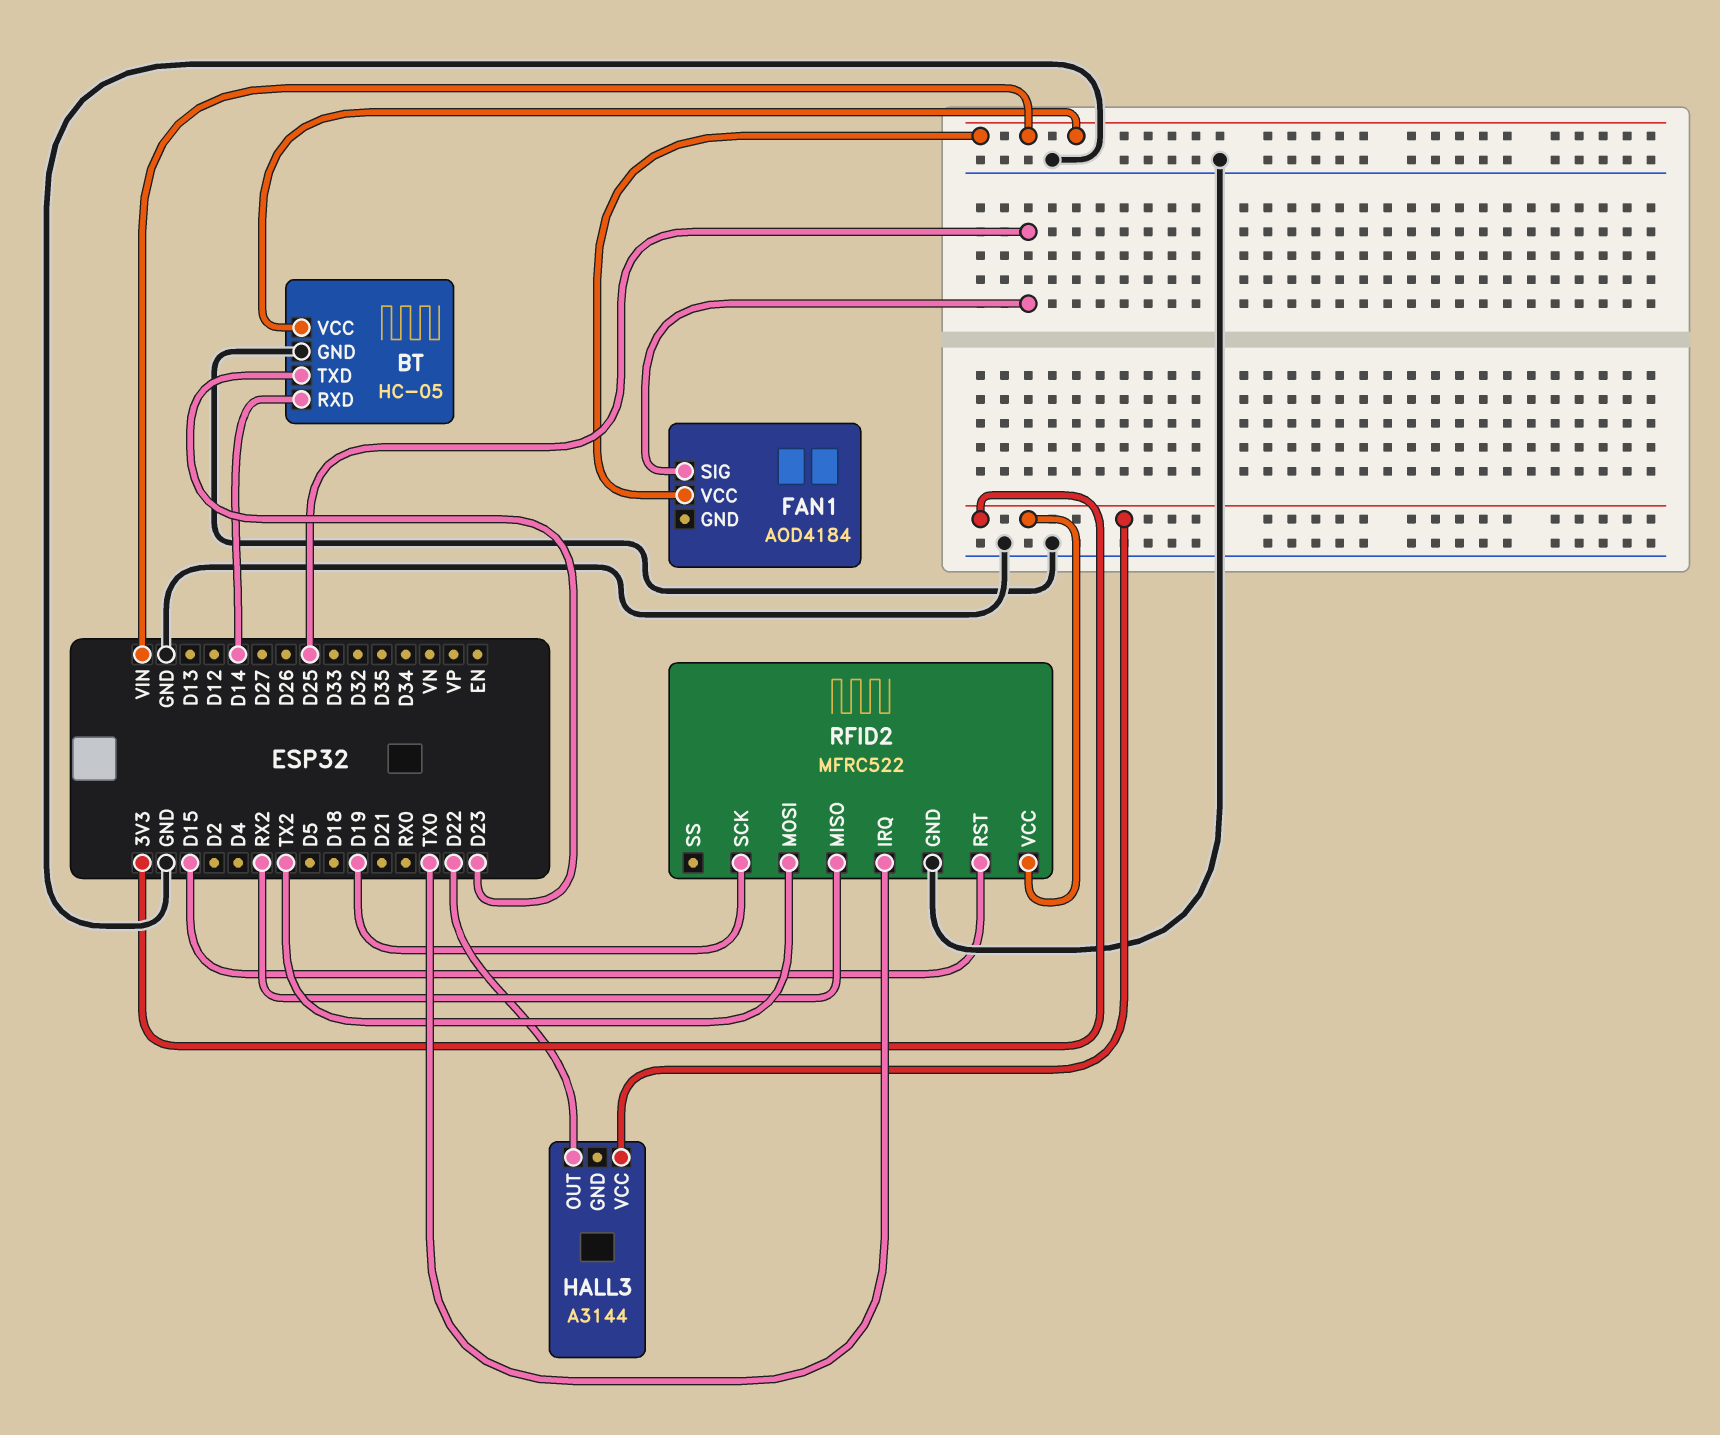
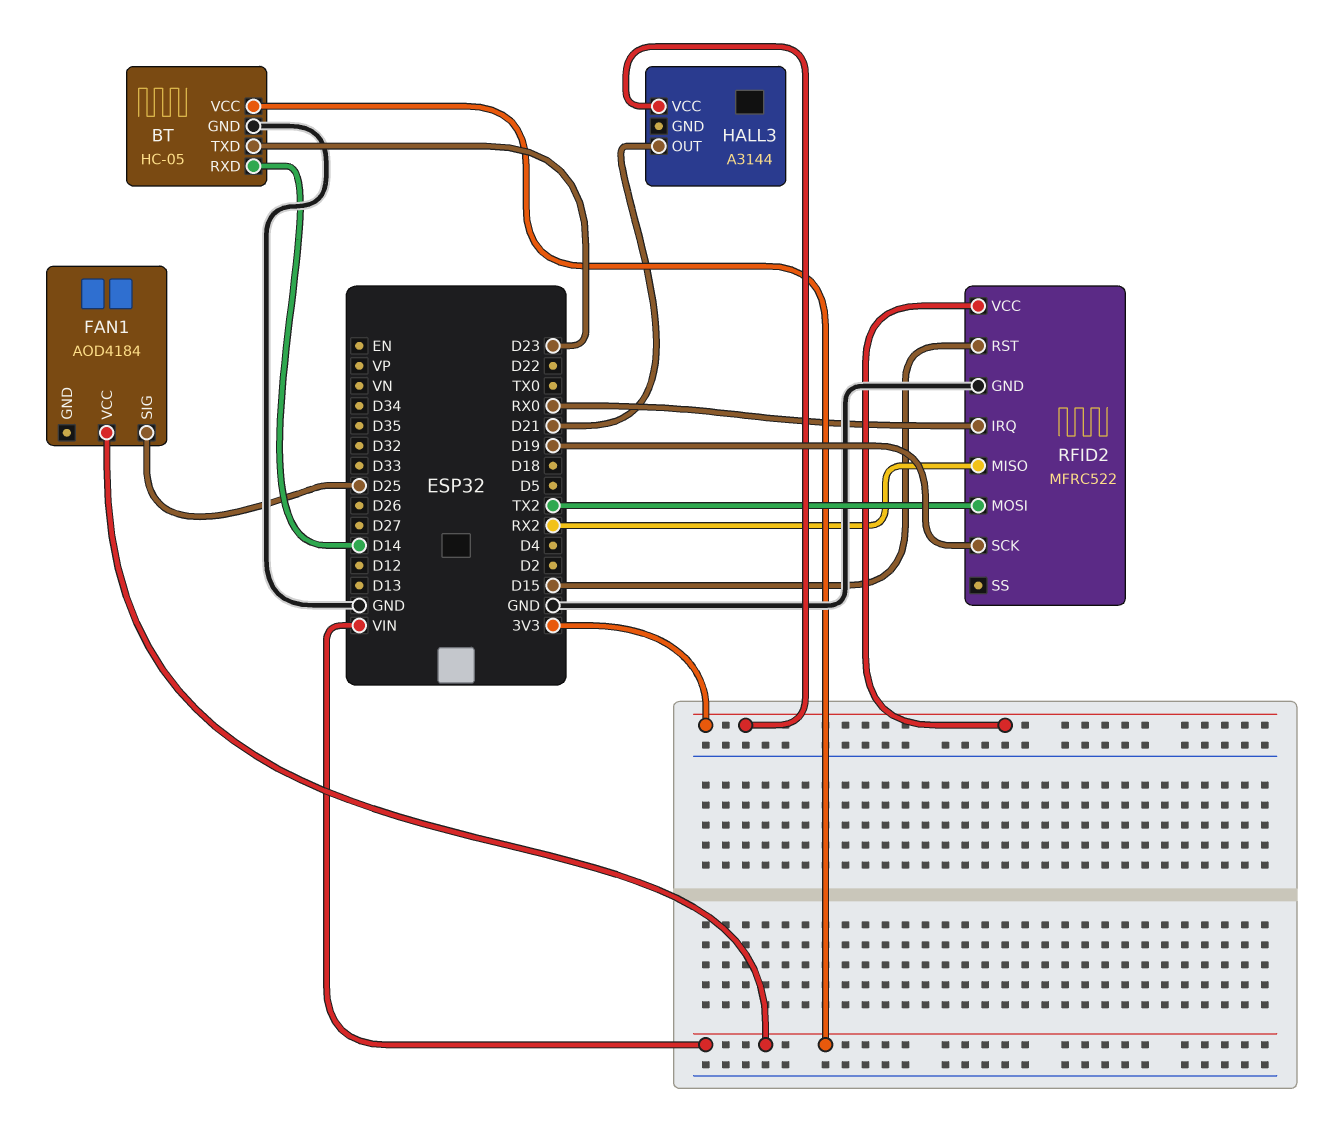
HALL3 pin OUT: D22 -> D21
RFID2 pin IRQ: TX0 -> RX0

